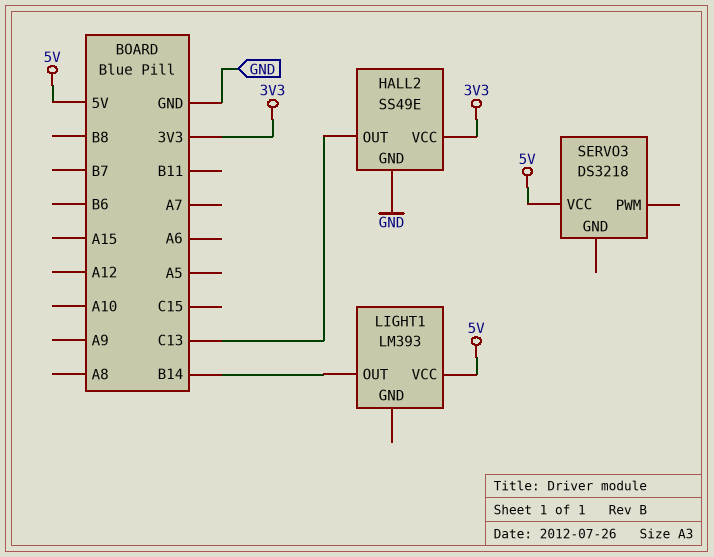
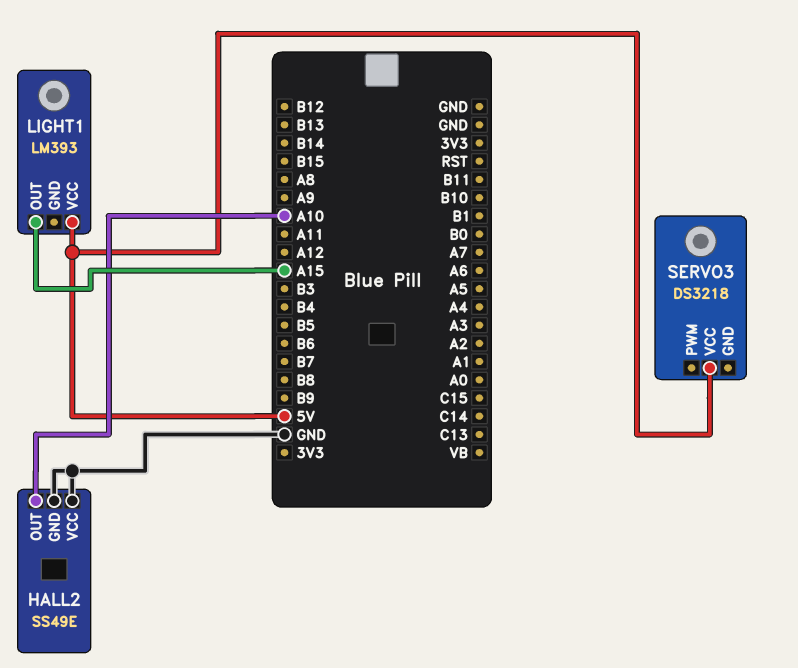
HALL2 pin OUT: C13 -> A10
HALL2 pin VCC: 3V3 -> GND
LIGHT1 pin OUT: B14 -> A15

